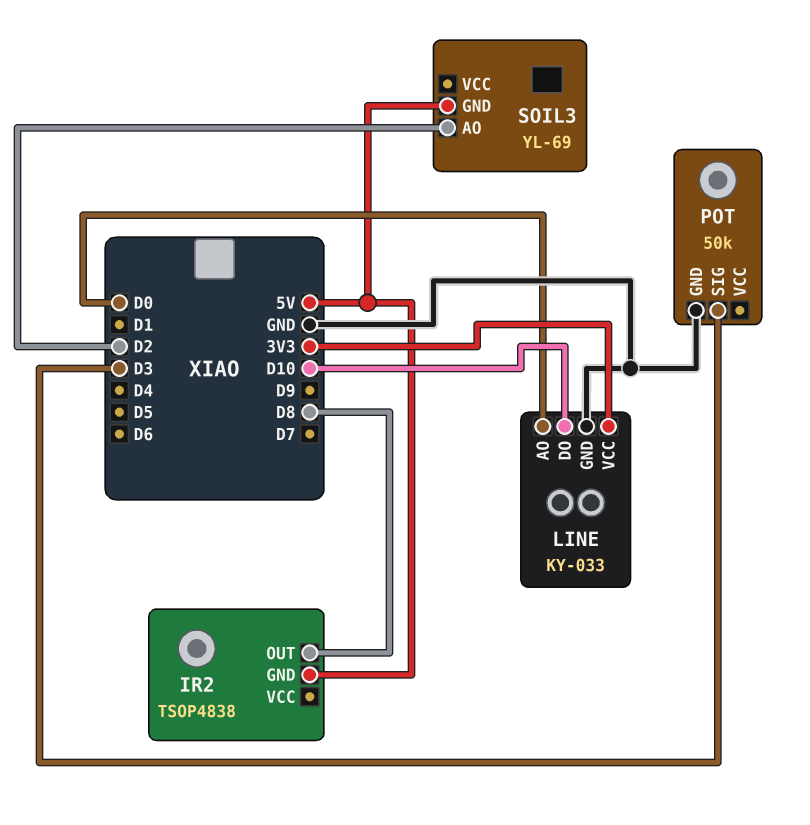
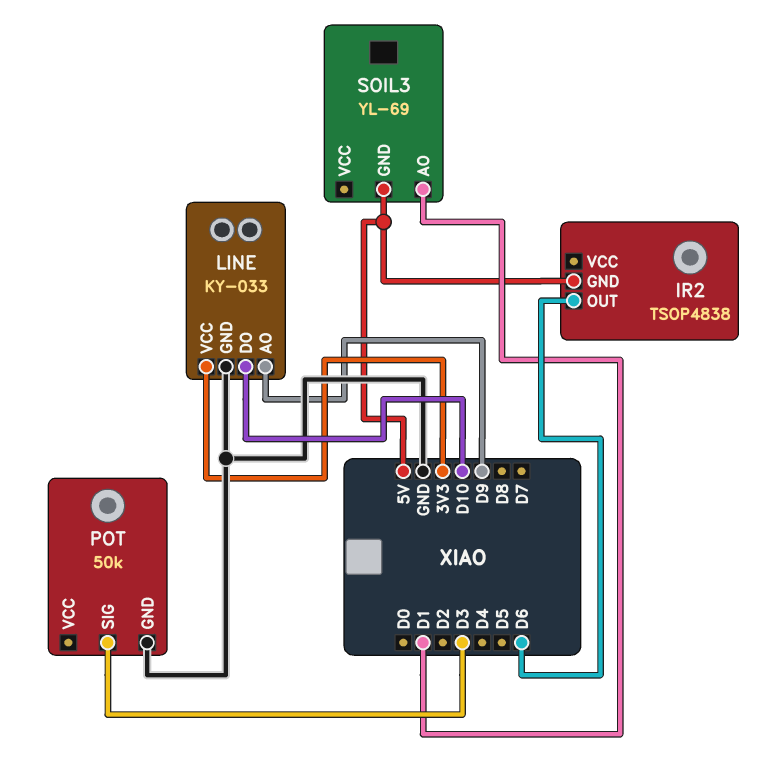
IR2 pin OUT: D8 -> D6
LINE pin AO: D0 -> D9
SOIL3 pin AO: D2 -> D1

